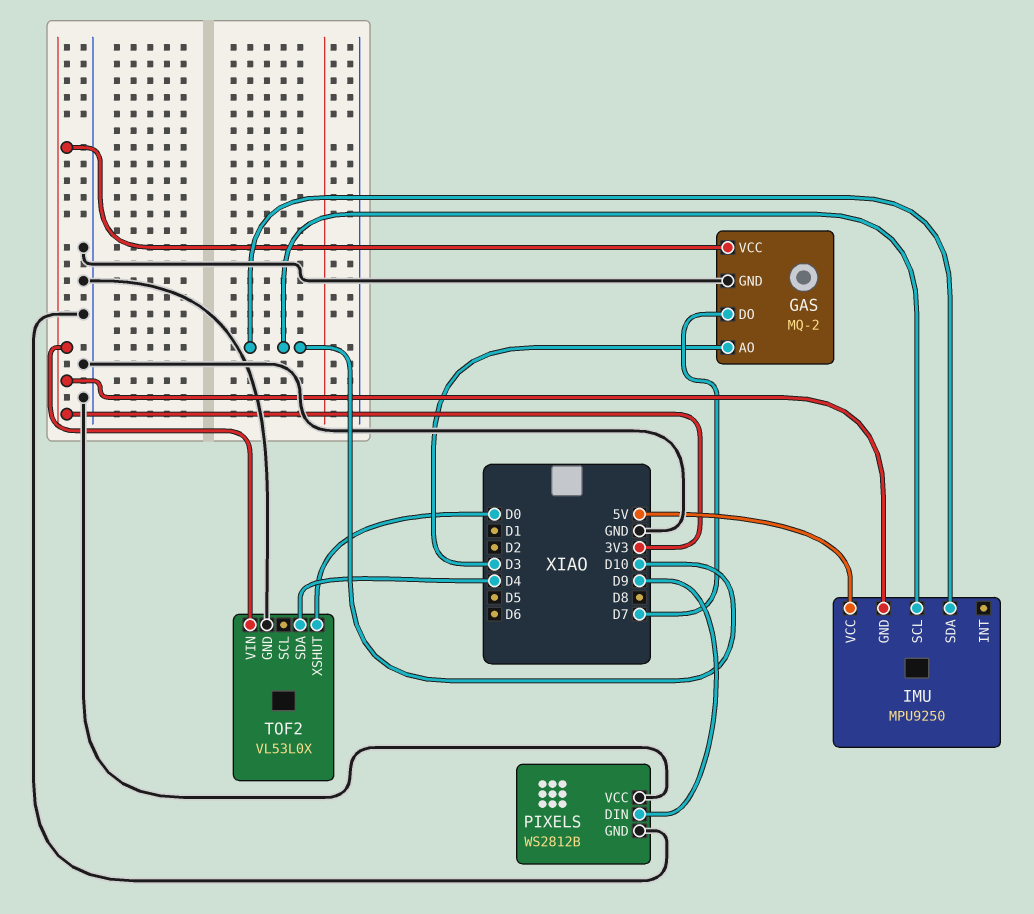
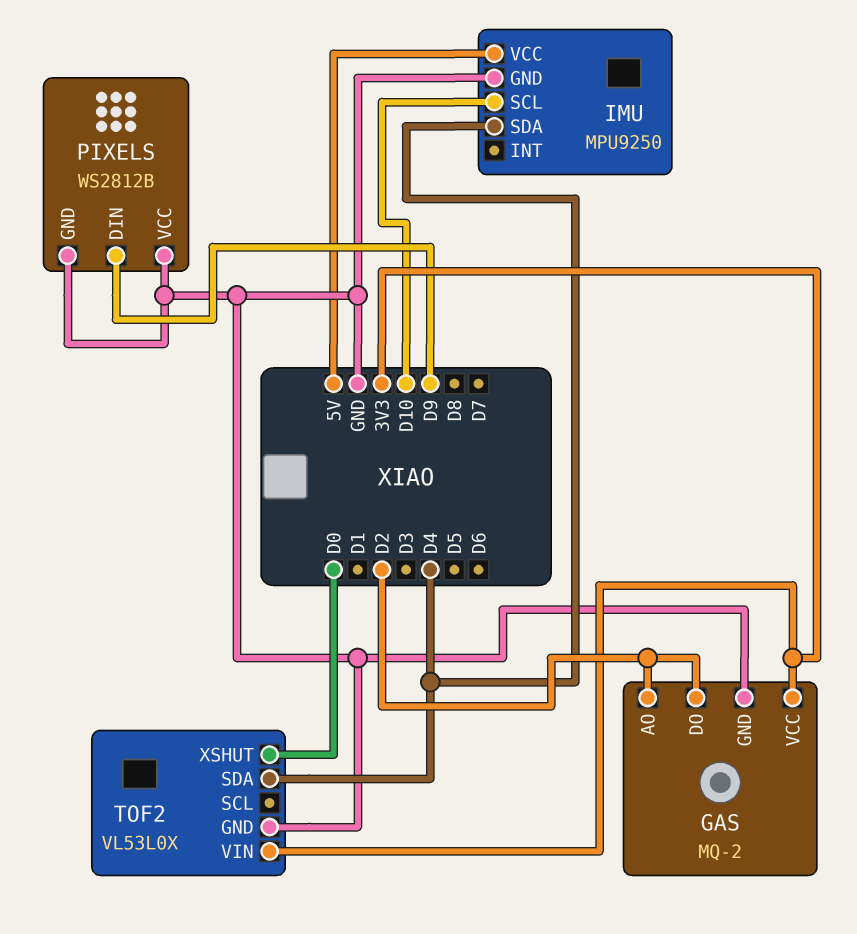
GAS pin AO: D3 -> D2
GAS pin DO: D7 -> D2
IMU pin GND: 3V3 -> GND
IMU pin SDA: D10 -> D4

